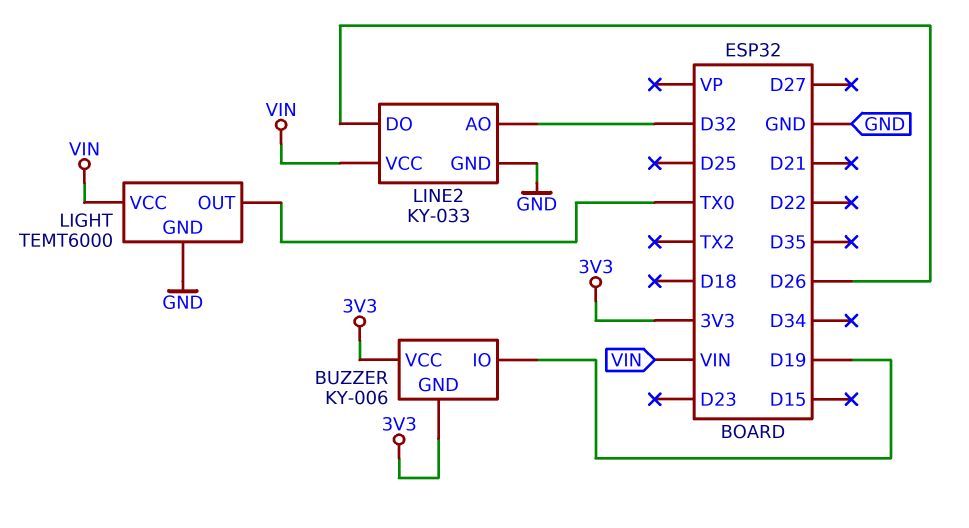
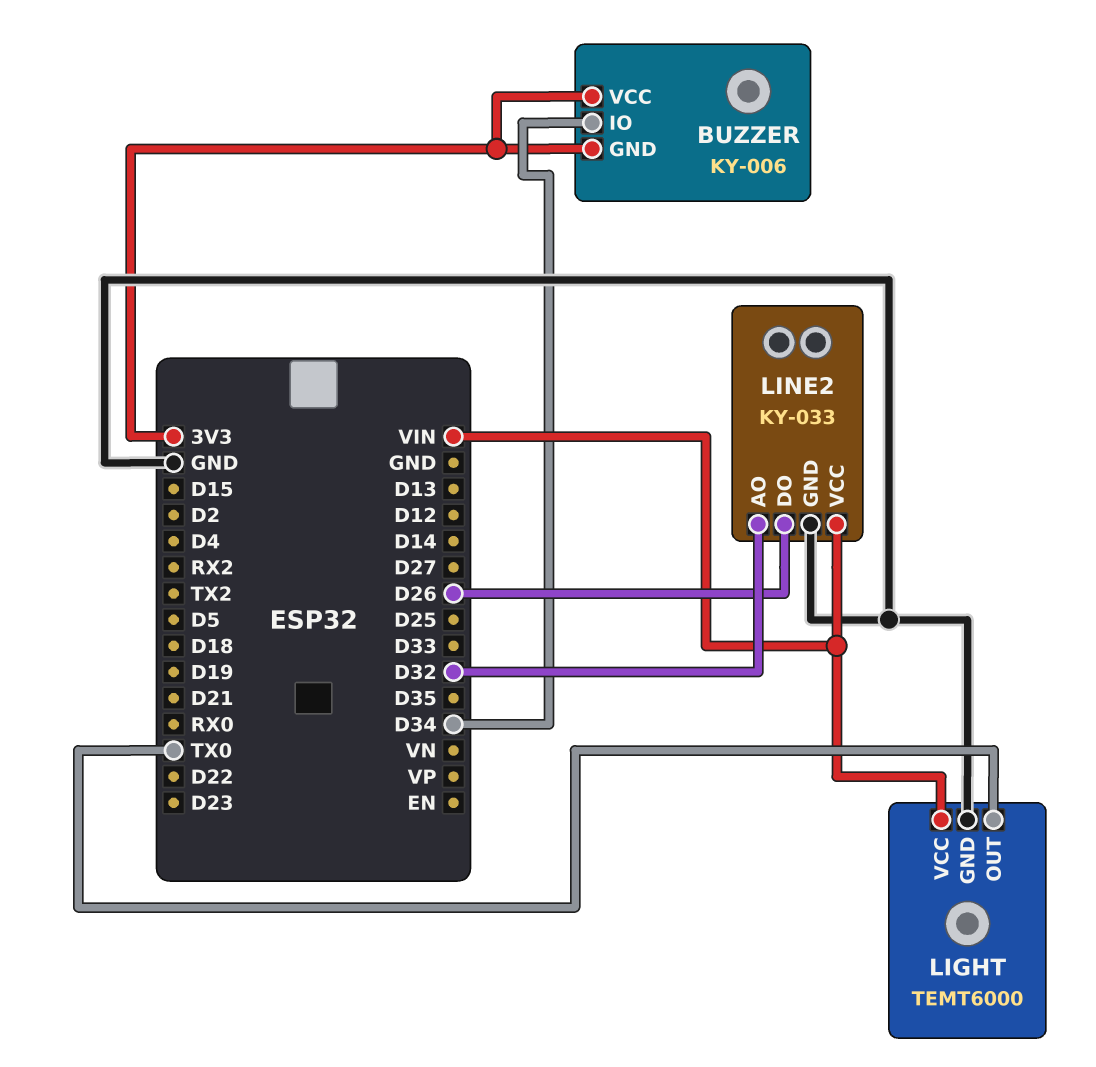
BUZZER pin IO: D19 -> D34

